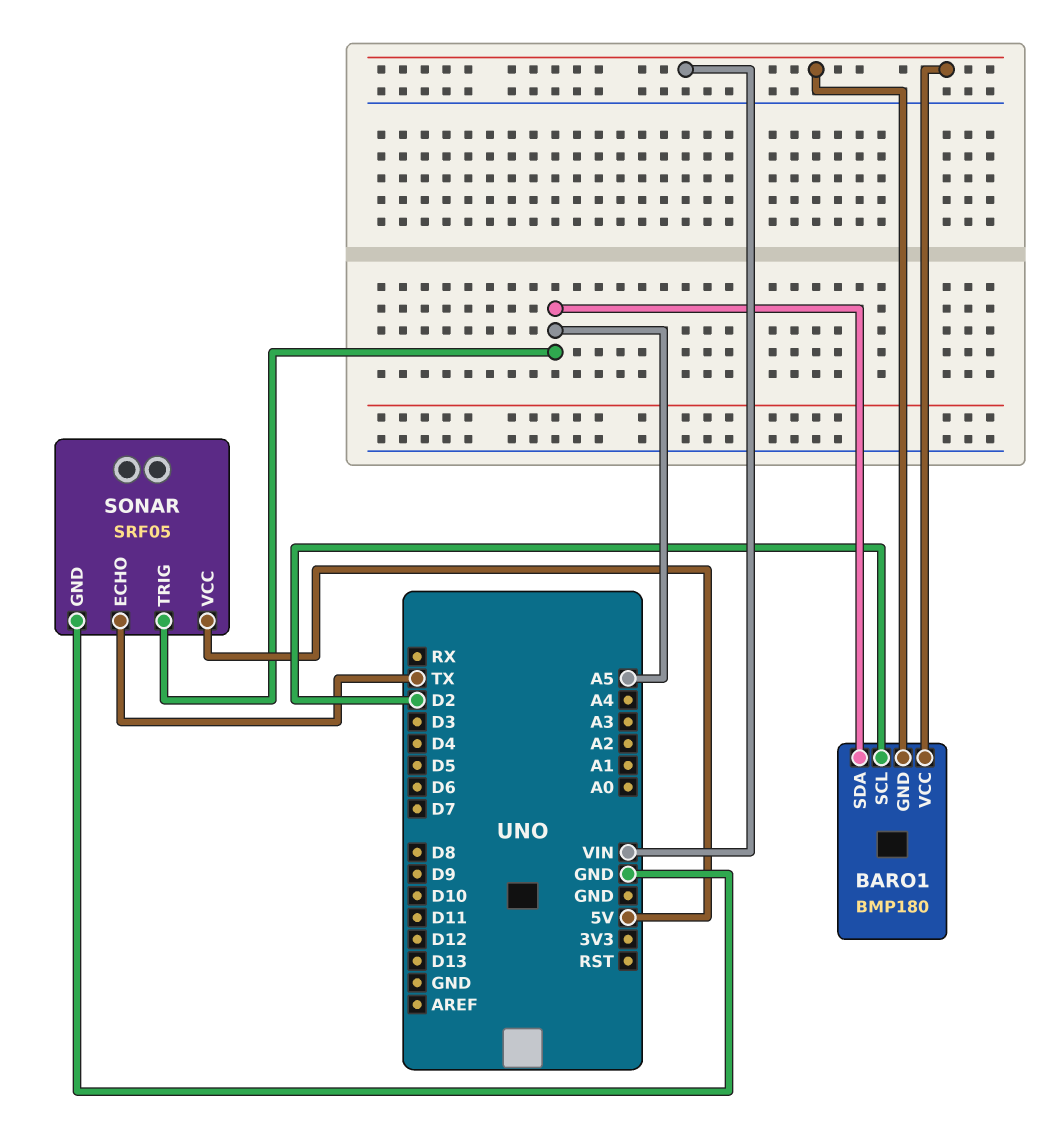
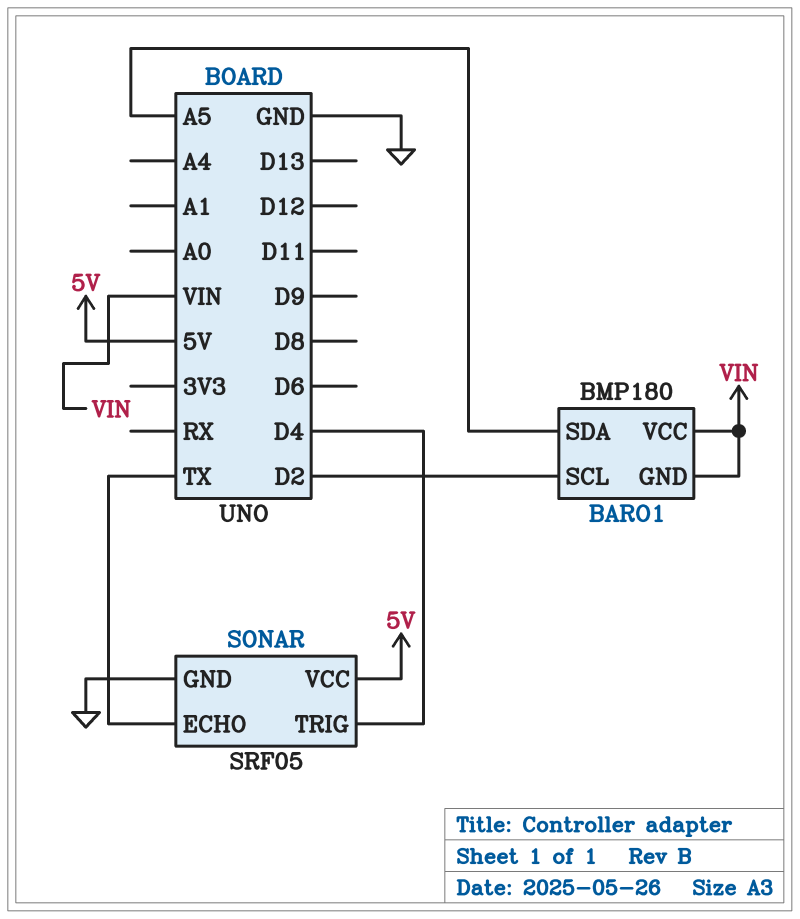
SONAR pin TRIG: A5 -> D4

